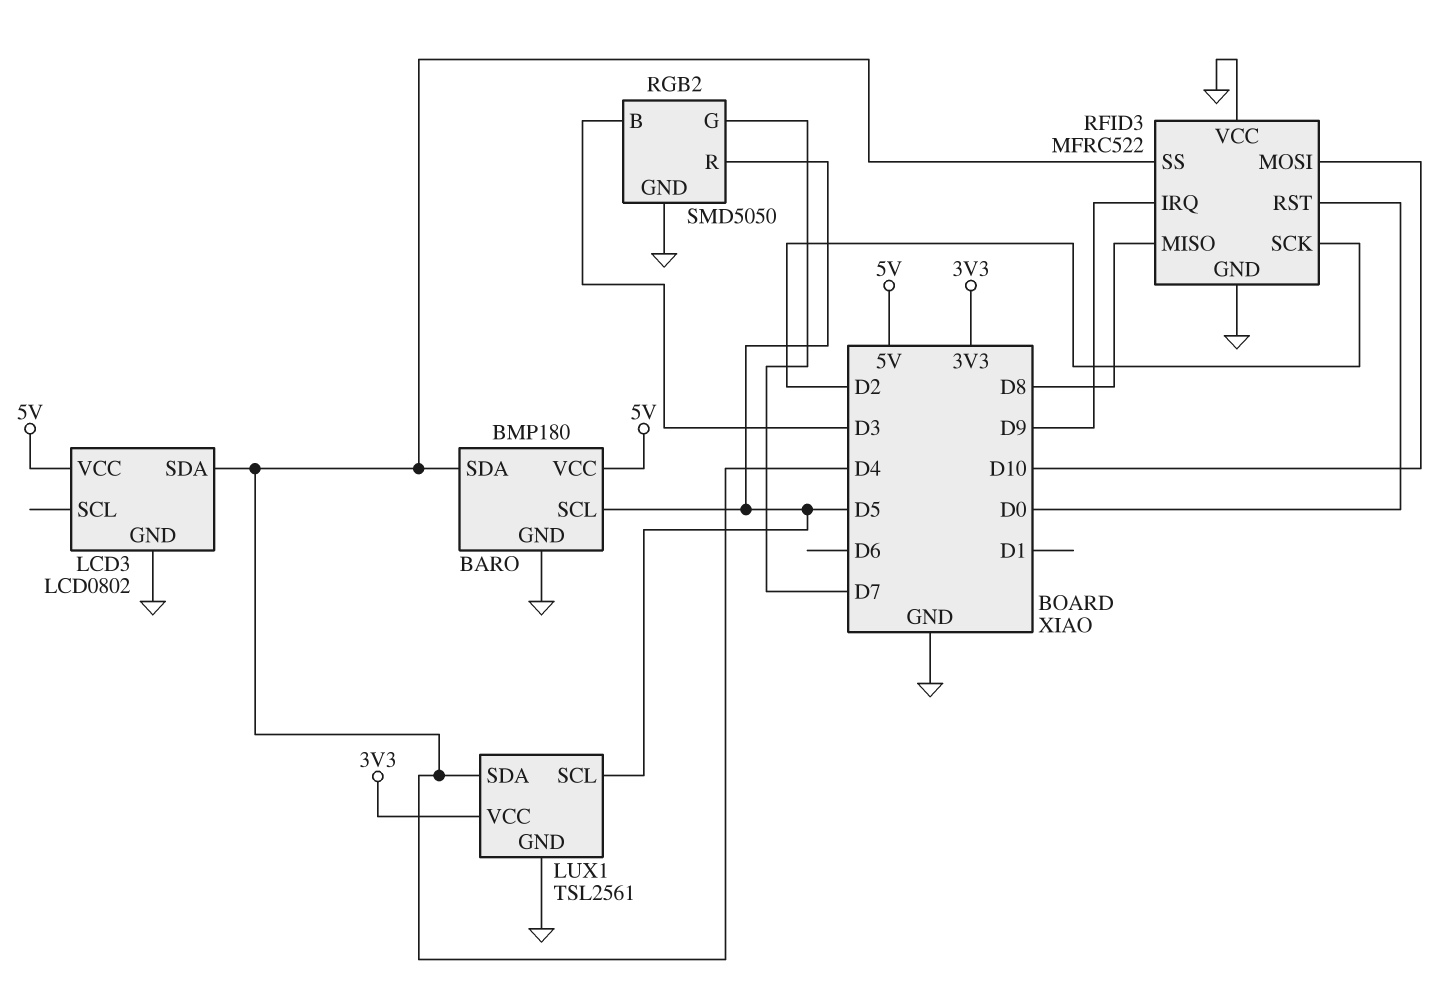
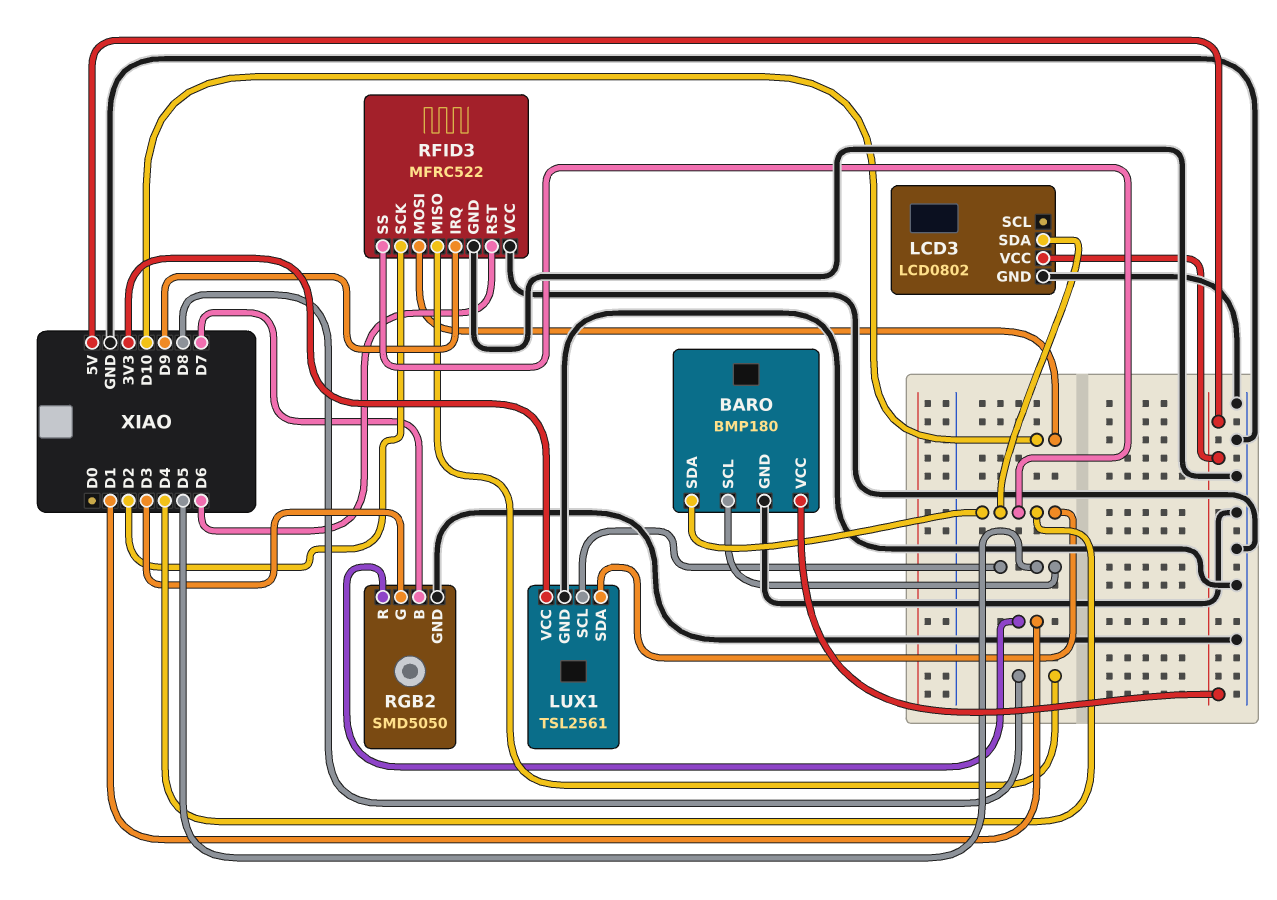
RFID3 pin RST: D0 -> D6
RGB2 pin B: D3 -> D7
RGB2 pin G: D7 -> D3
RGB2 pin R: D5 -> D1

